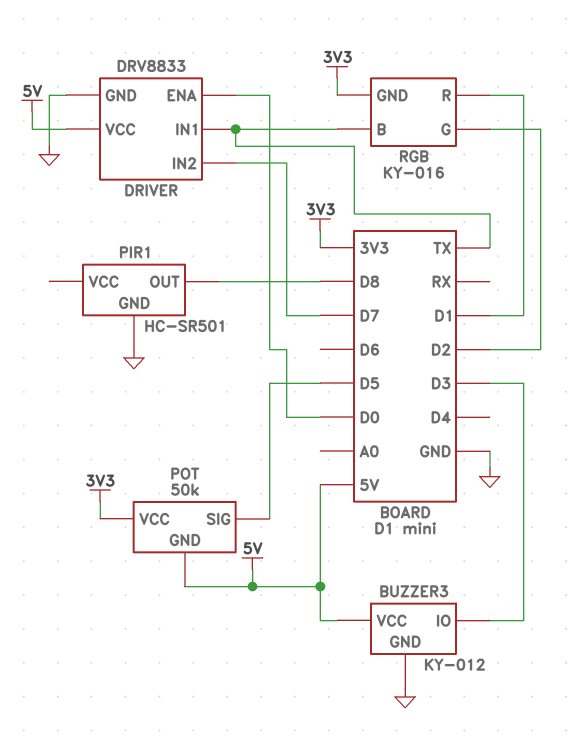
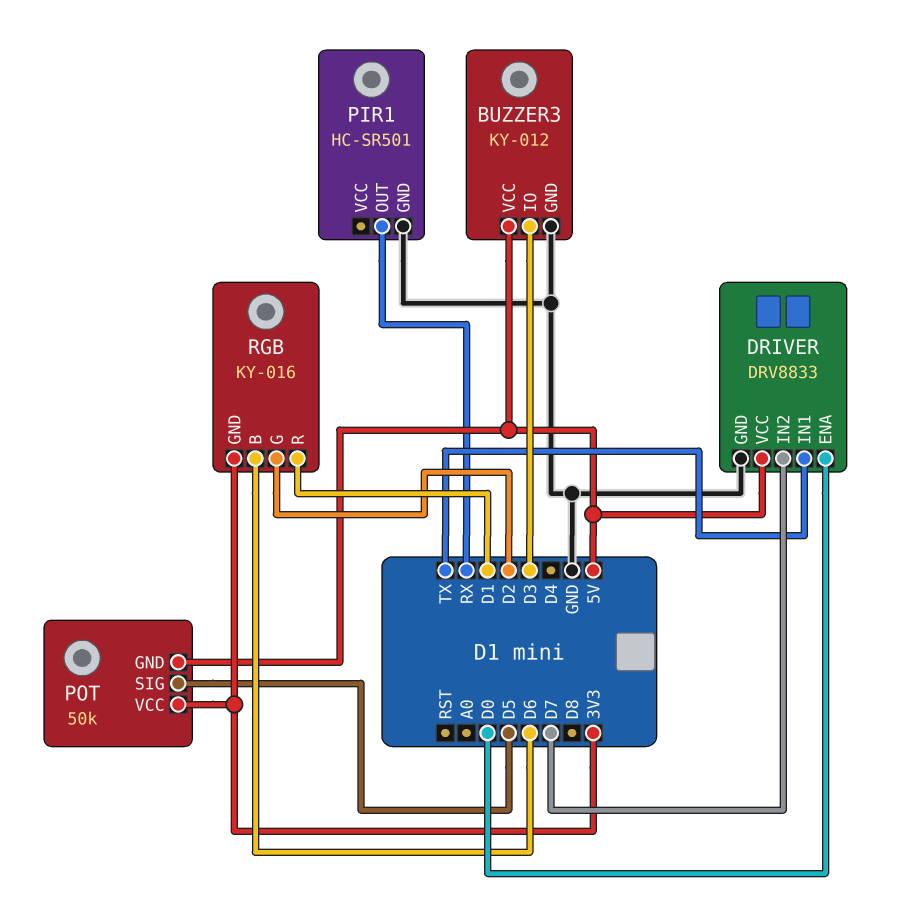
PIR1 pin OUT: D8 -> RX
RGB pin B: TX -> D6

